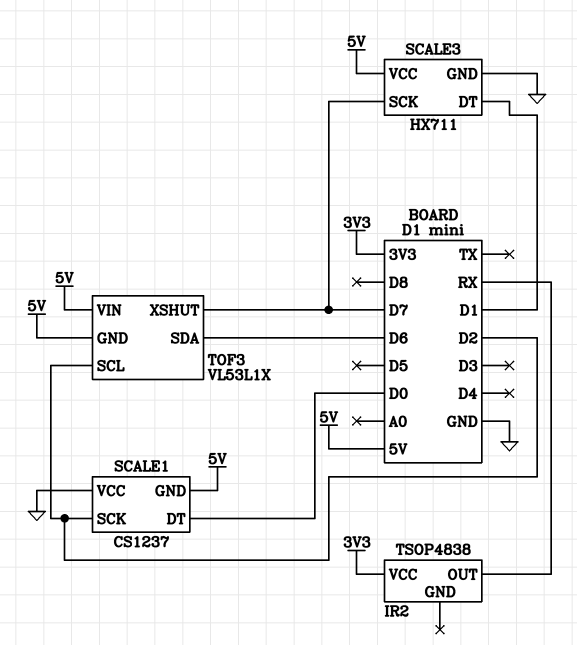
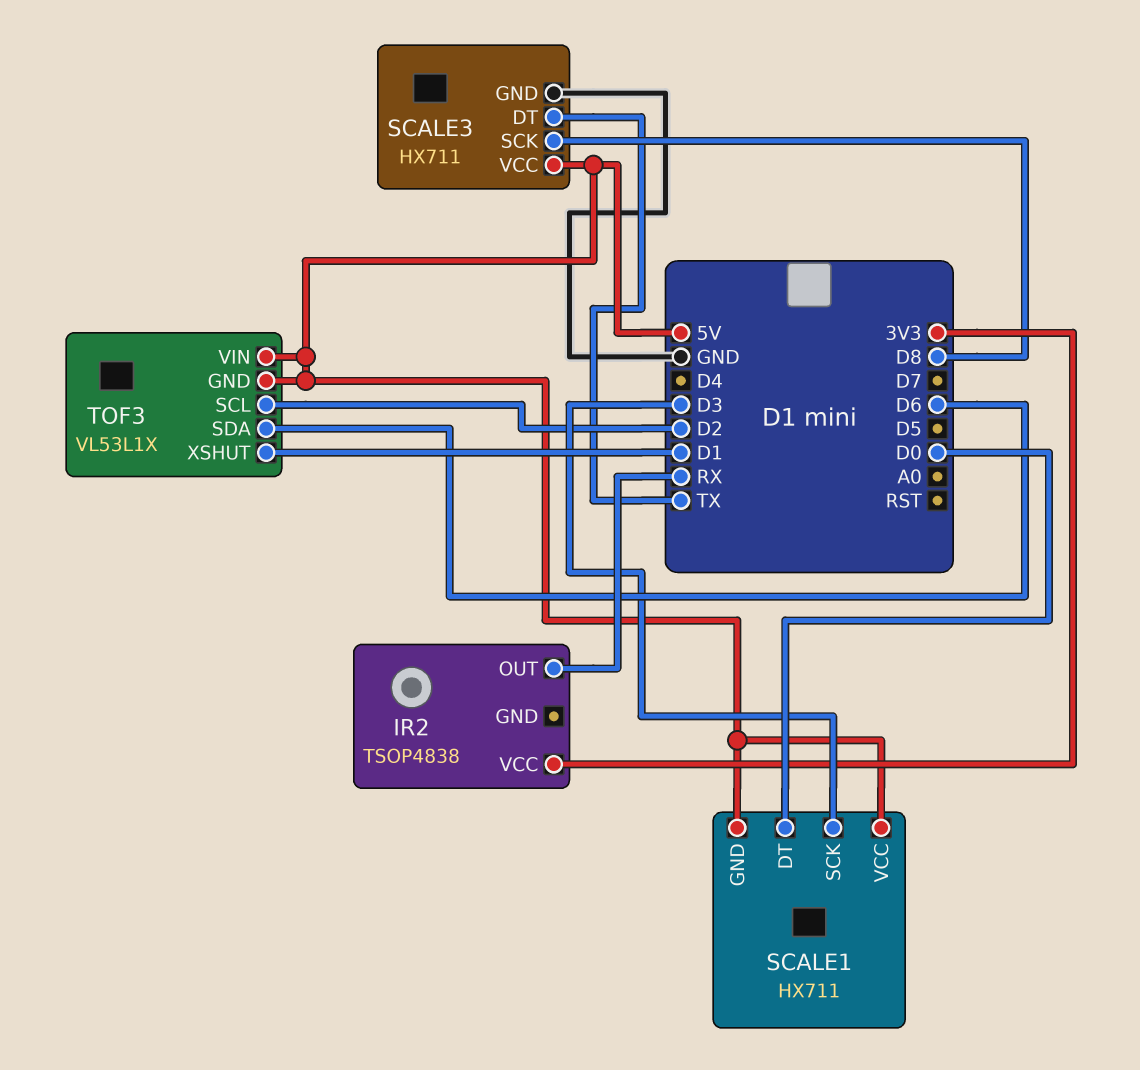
SCALE1: CS1237 -> HX711
SCALE1 pin SCK: D2 -> D3
SCALE1 pin VCC: GND -> 5V
SCALE3 pin DT: D1 -> TX
SCALE3 pin SCK: D7 -> D8
TOF3 pin XSHUT: D7 -> D1

